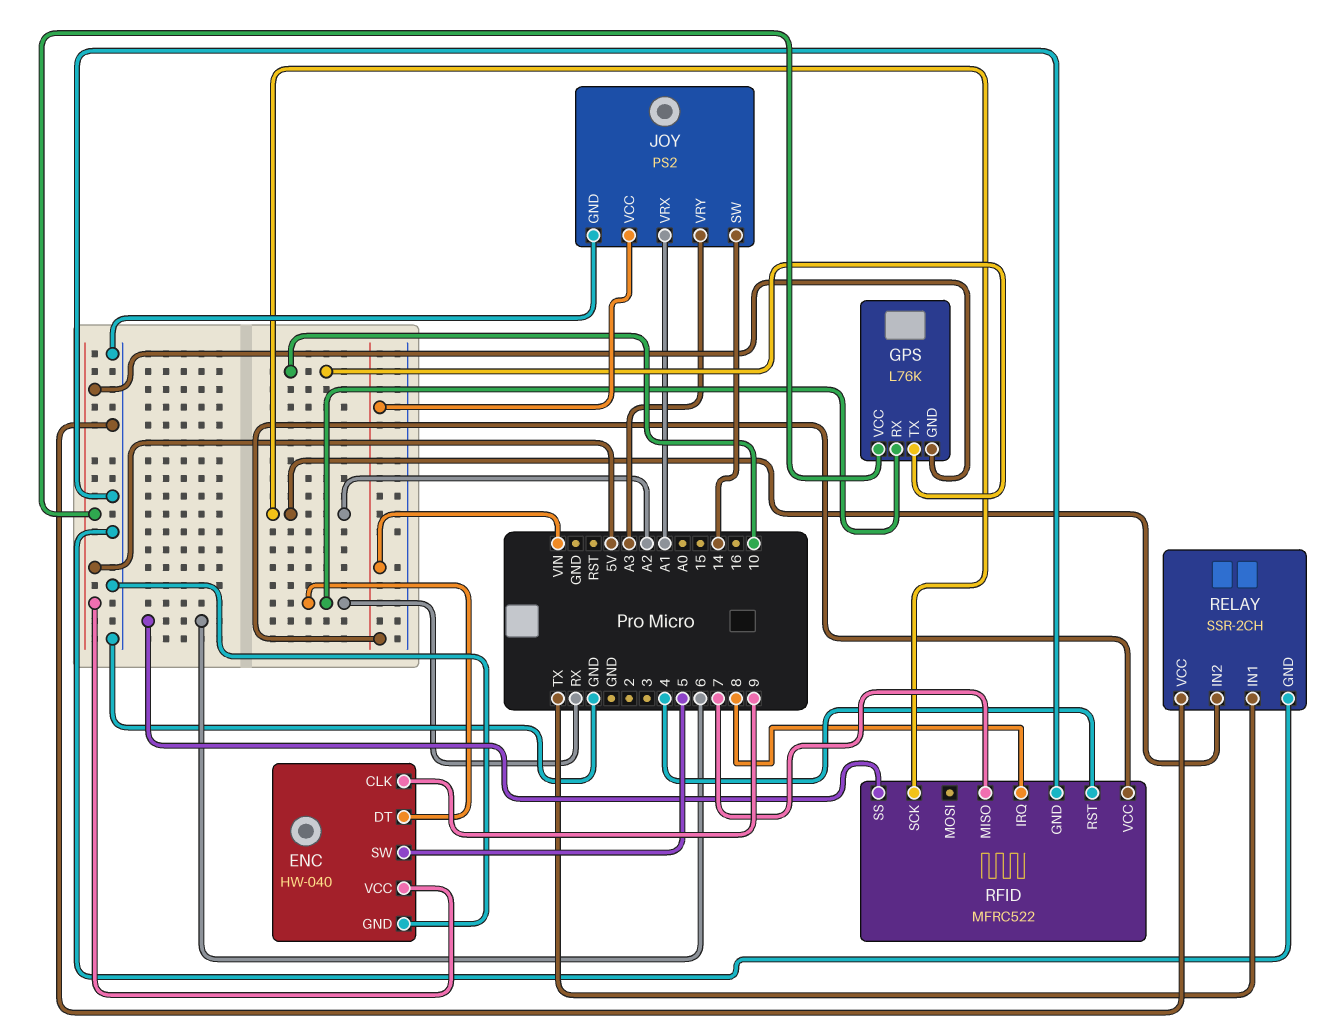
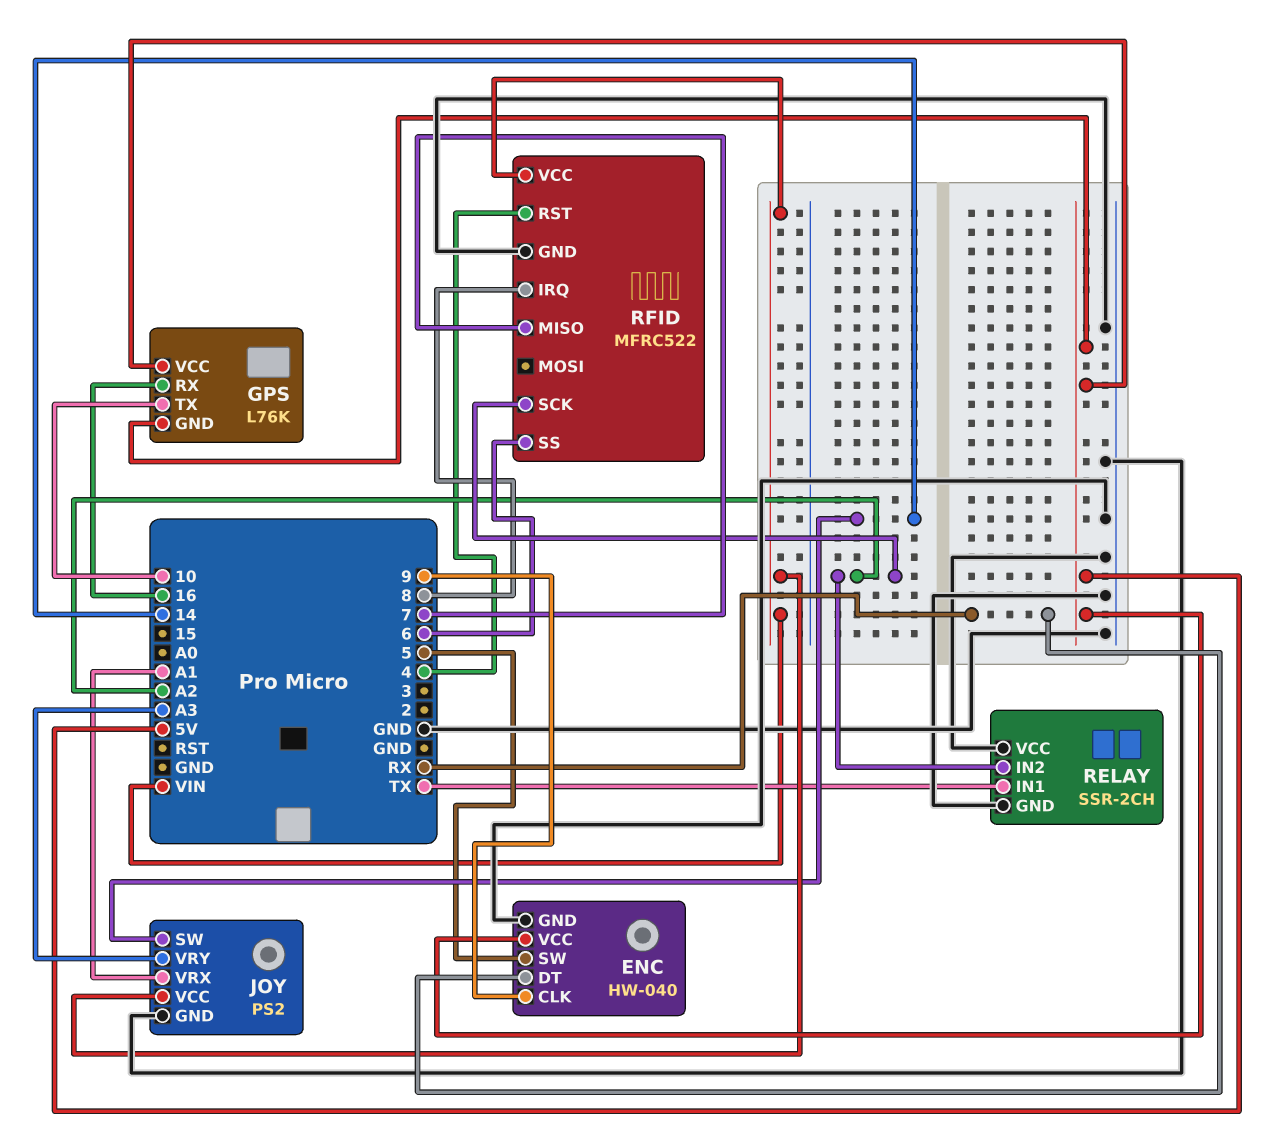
GPS pin RX: RX -> 16

